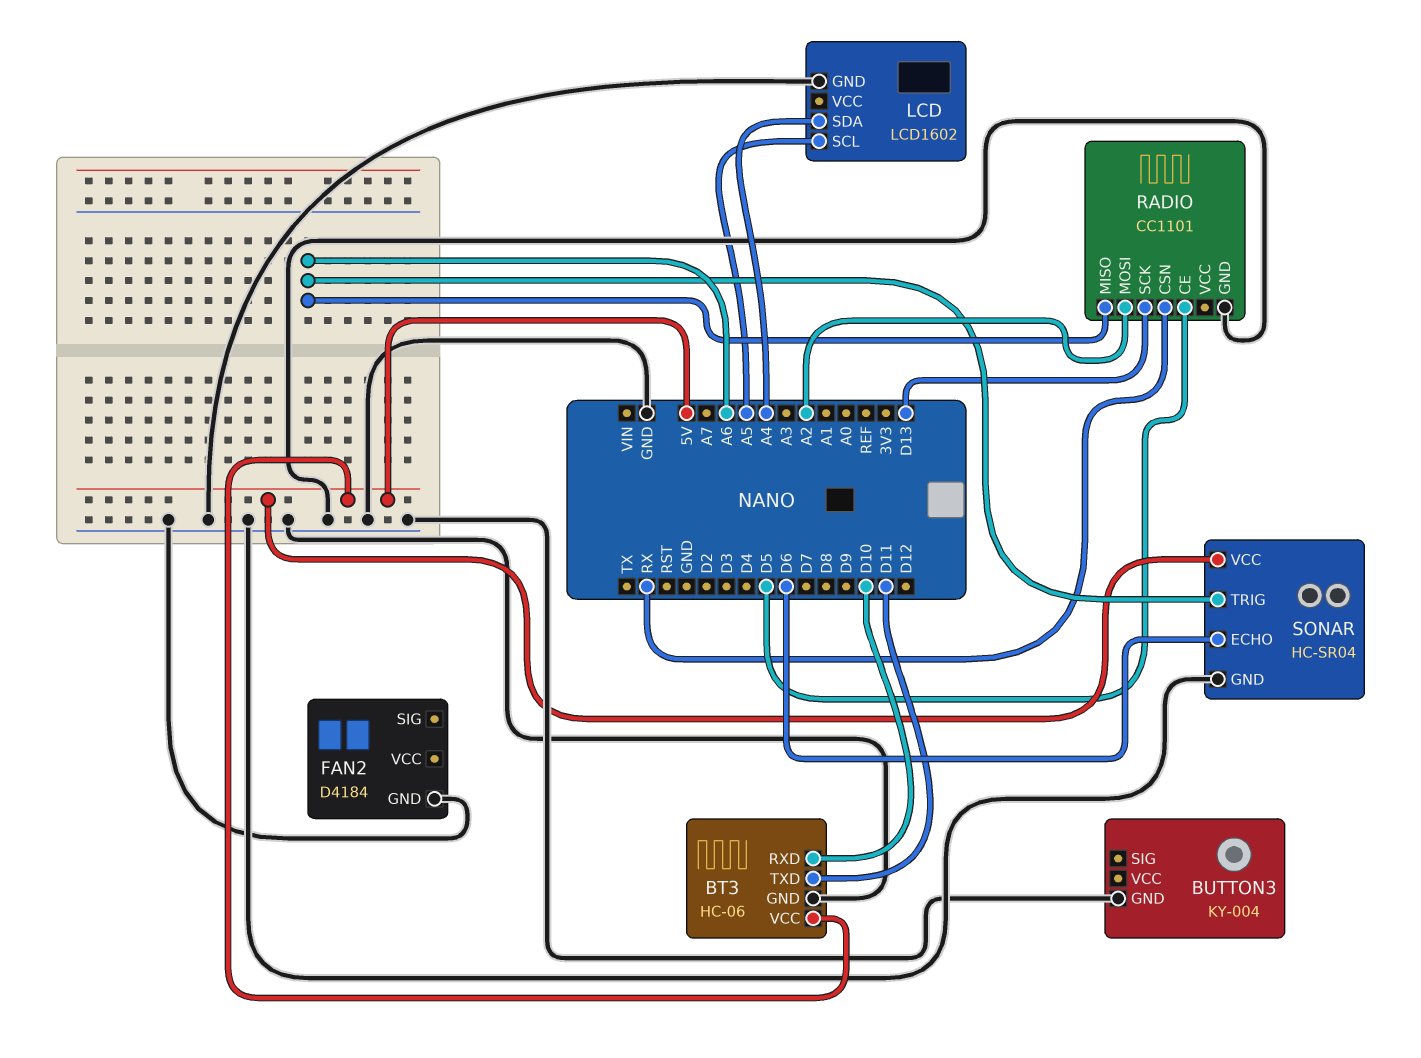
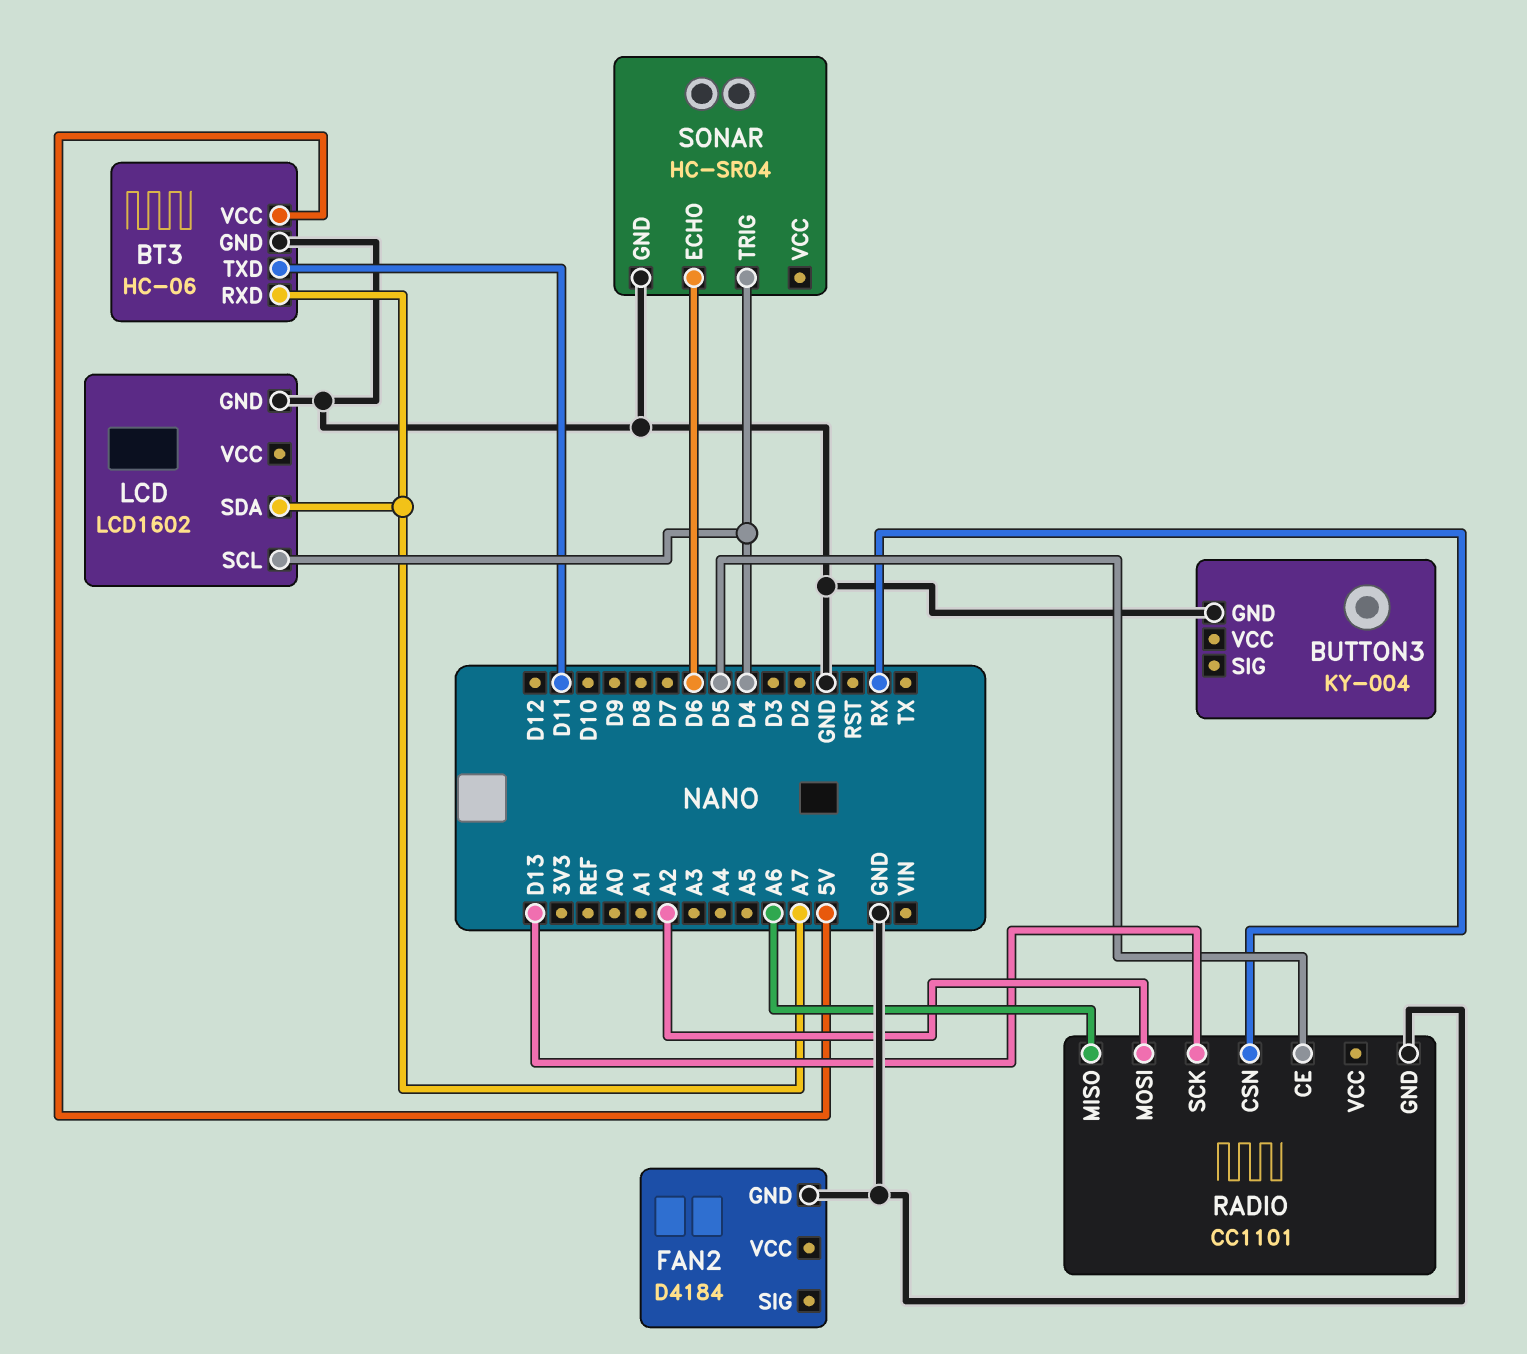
BT3 pin RXD: D10 -> A7
LCD pin SCL: A5 -> D4
LCD pin SDA: A4 -> A7
SONAR pin TRIG: A6 -> D4
SONAR pin VCC: 5V -> none

